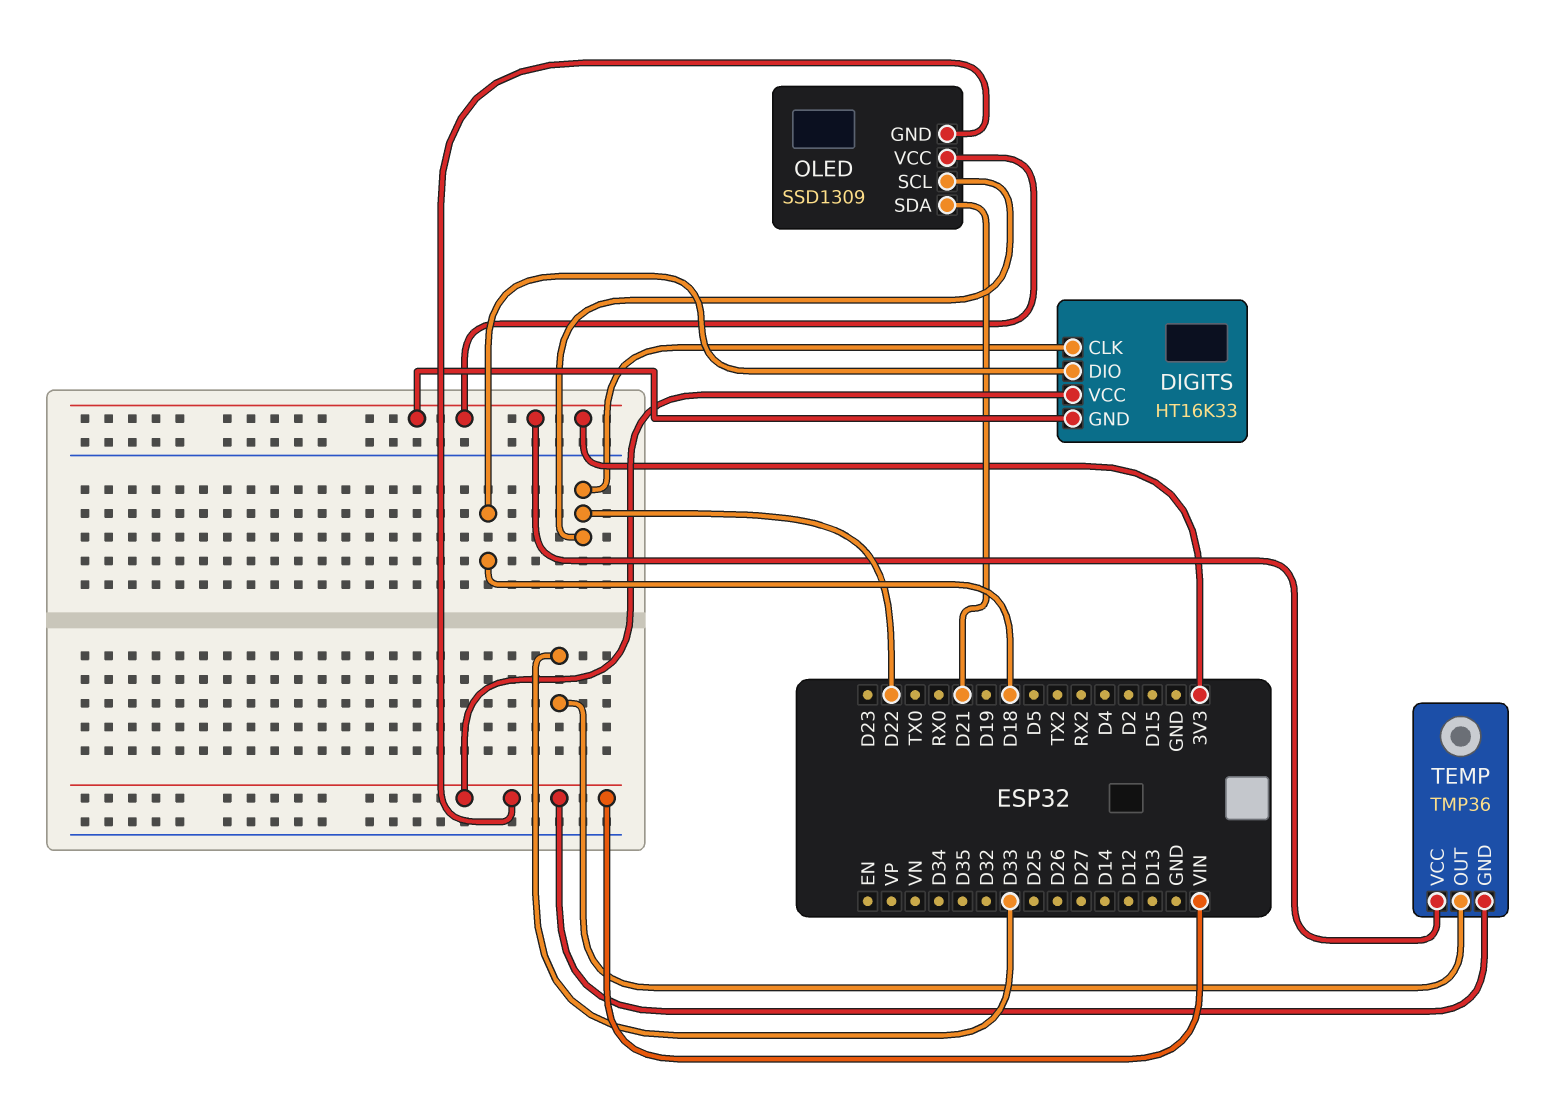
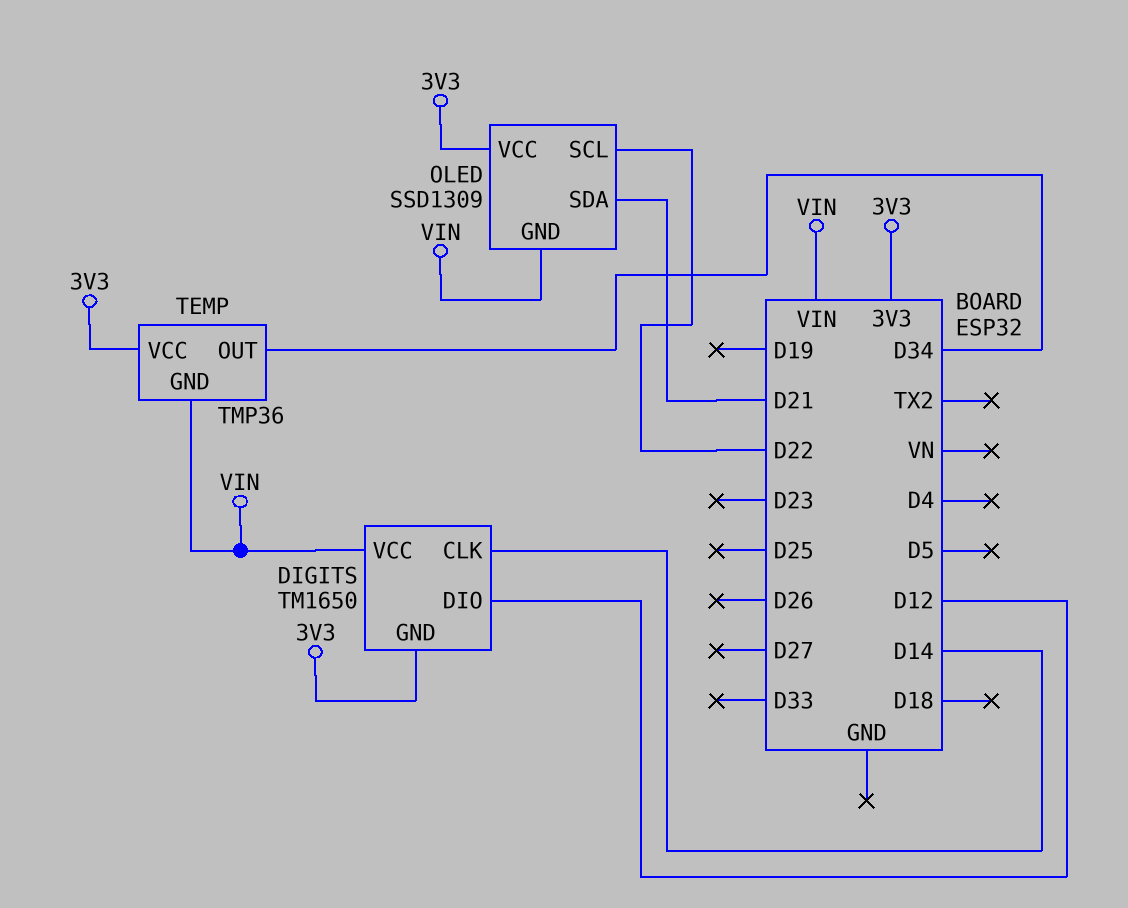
DIGITS: HT16K33 -> TM1650
DIGITS pin CLK: D22 -> D14
DIGITS pin DIO: D18 -> D12
TEMP pin OUT: D33 -> D34

